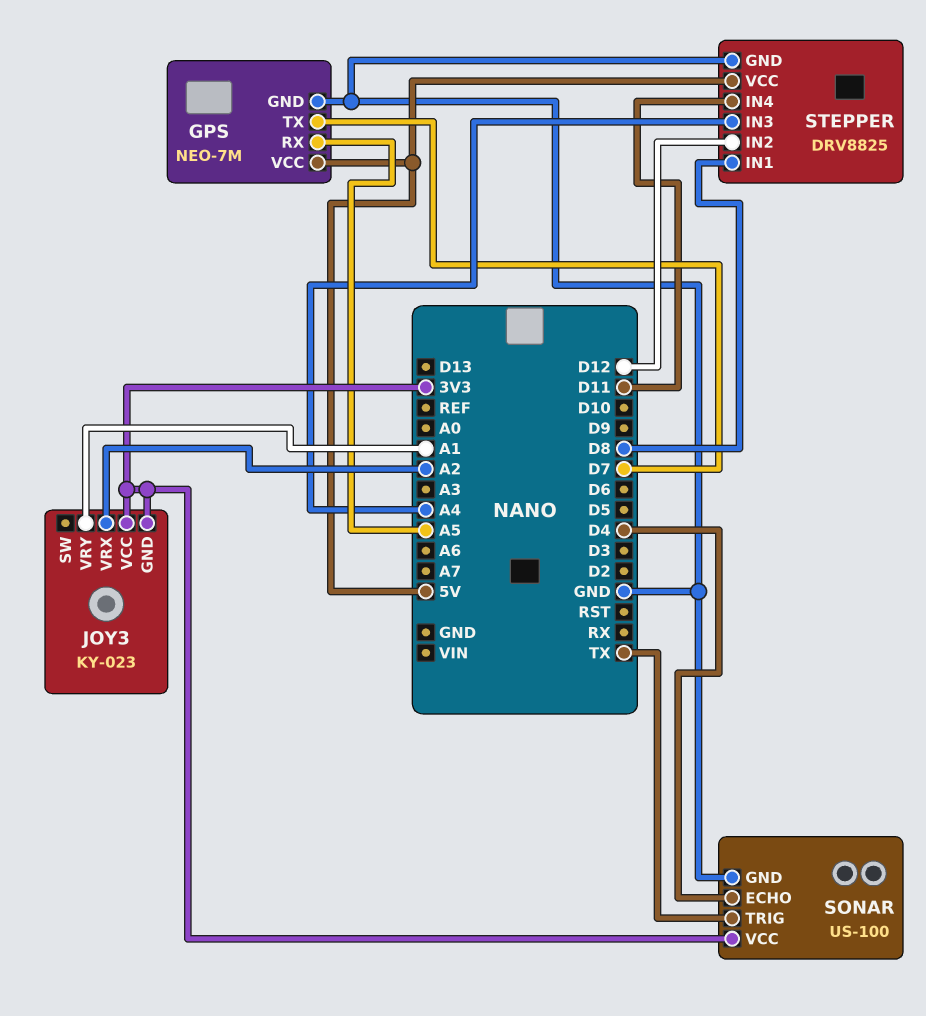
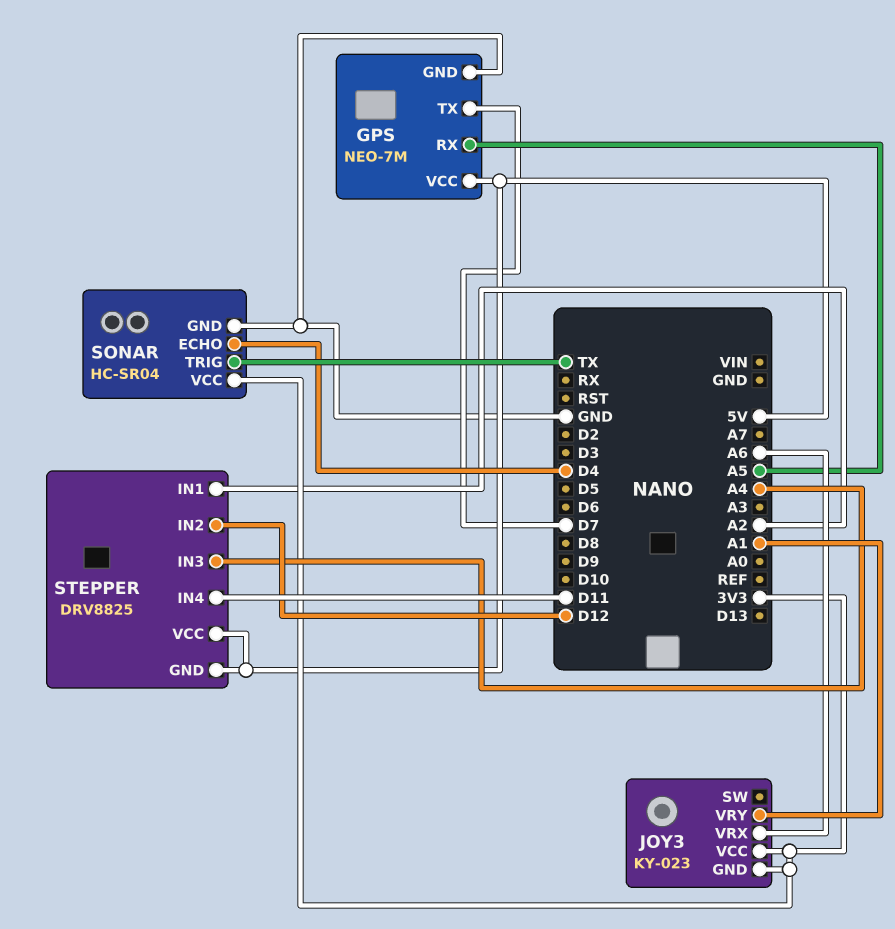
JOY3 pin VRX: A2 -> A6
SONAR: US-100 -> HC-SR04
STEPPER pin GND: GND -> 5V
STEPPER pin IN1: D8 -> A2

